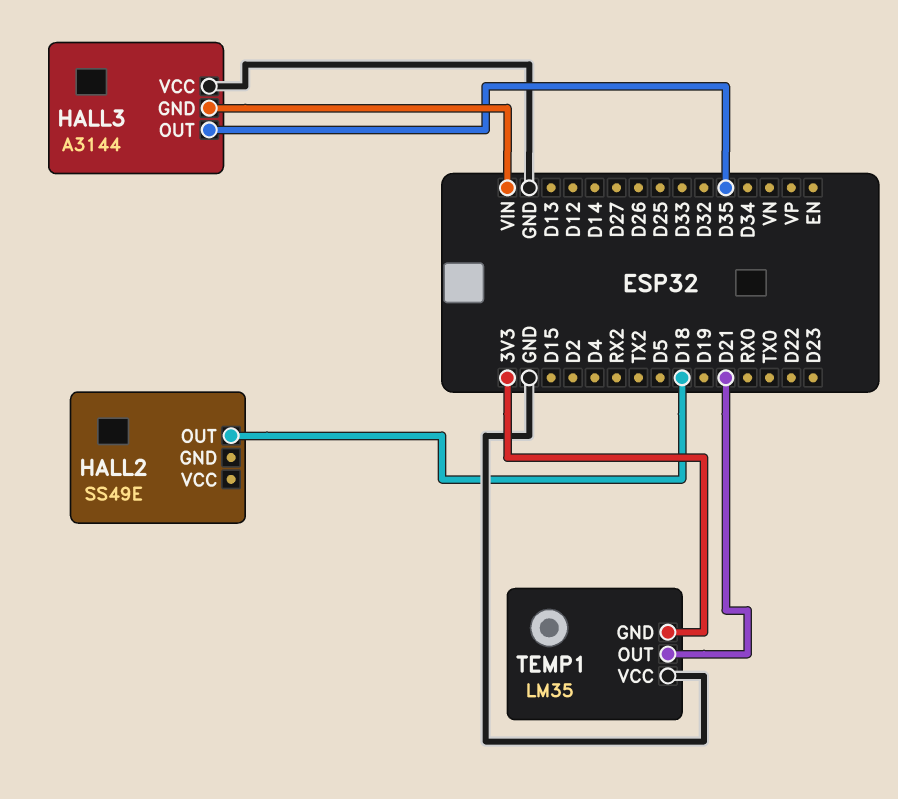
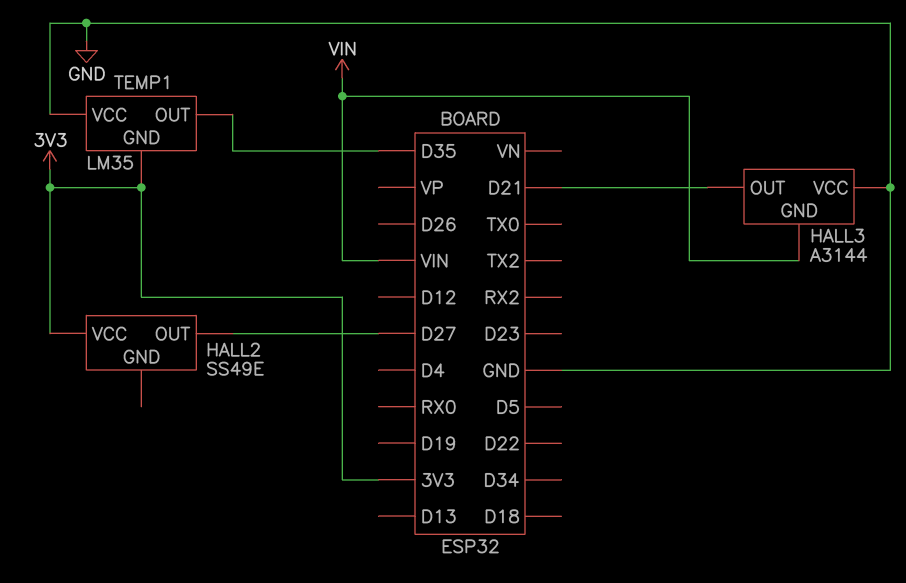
HALL2 pin OUT: D18 -> D27
HALL2 pin VCC: none -> 3V3
HALL3 pin OUT: D35 -> D21
TEMP1 pin OUT: D21 -> D35

